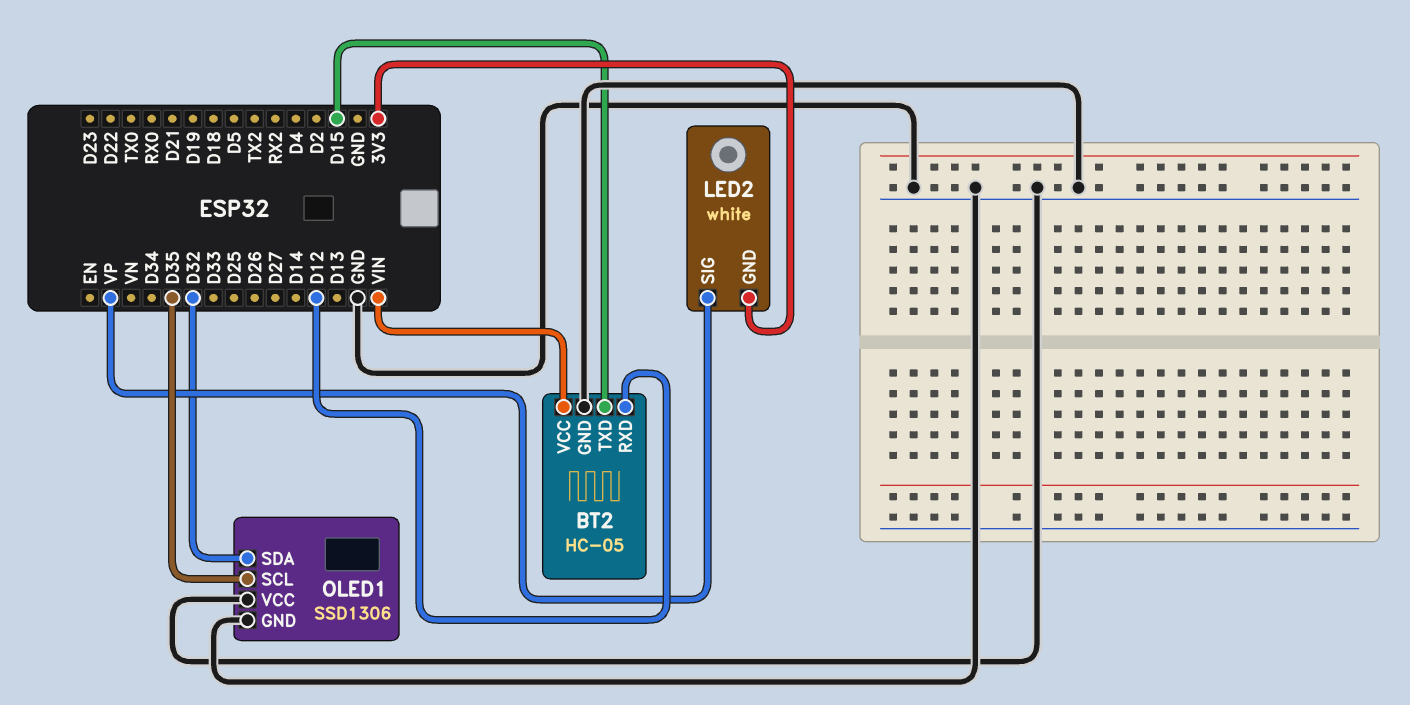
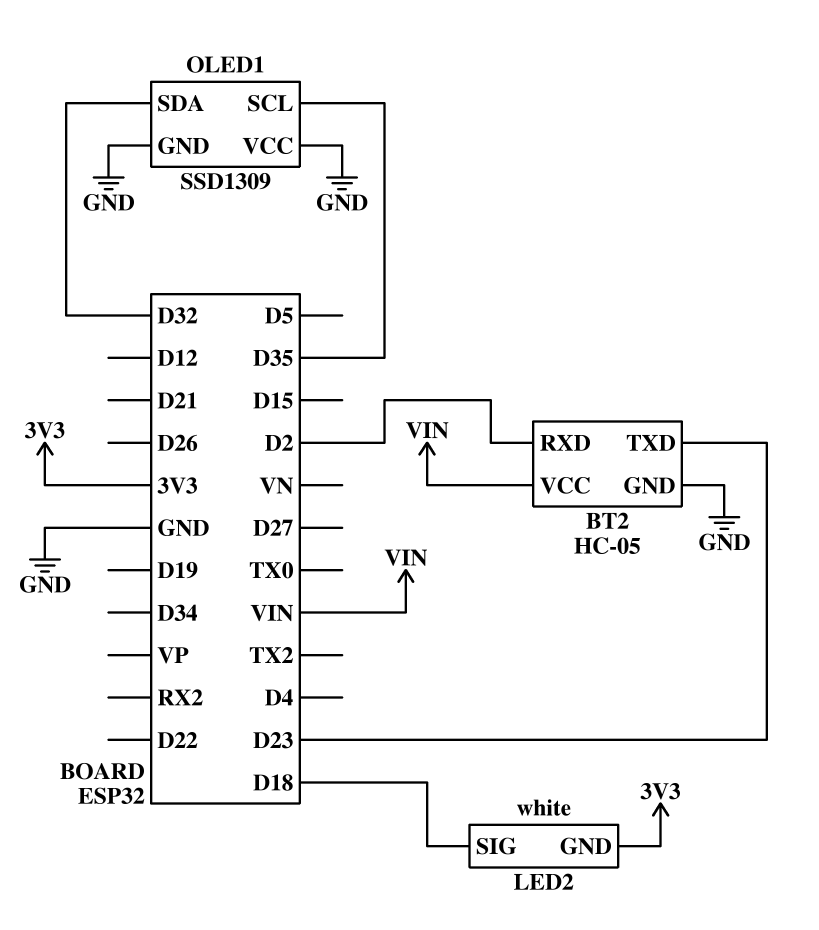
BT2 pin RXD: D12 -> D2
BT2 pin TXD: D15 -> D23
LED2 pin SIG: VP -> D18
OLED1: SSD1306 -> SSD1309

